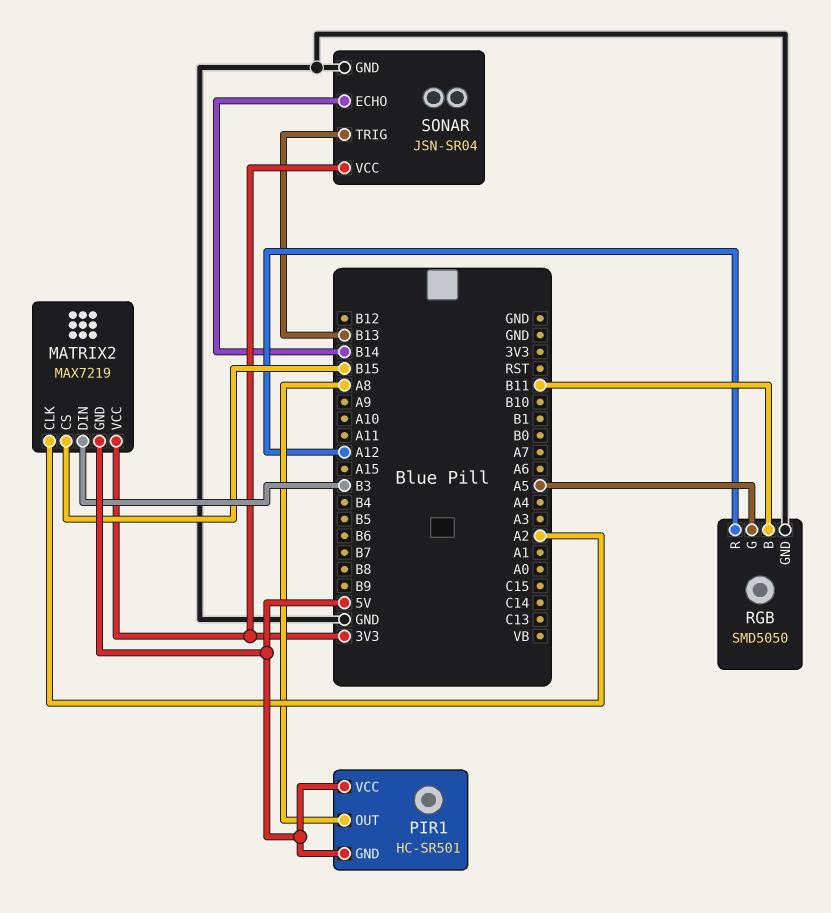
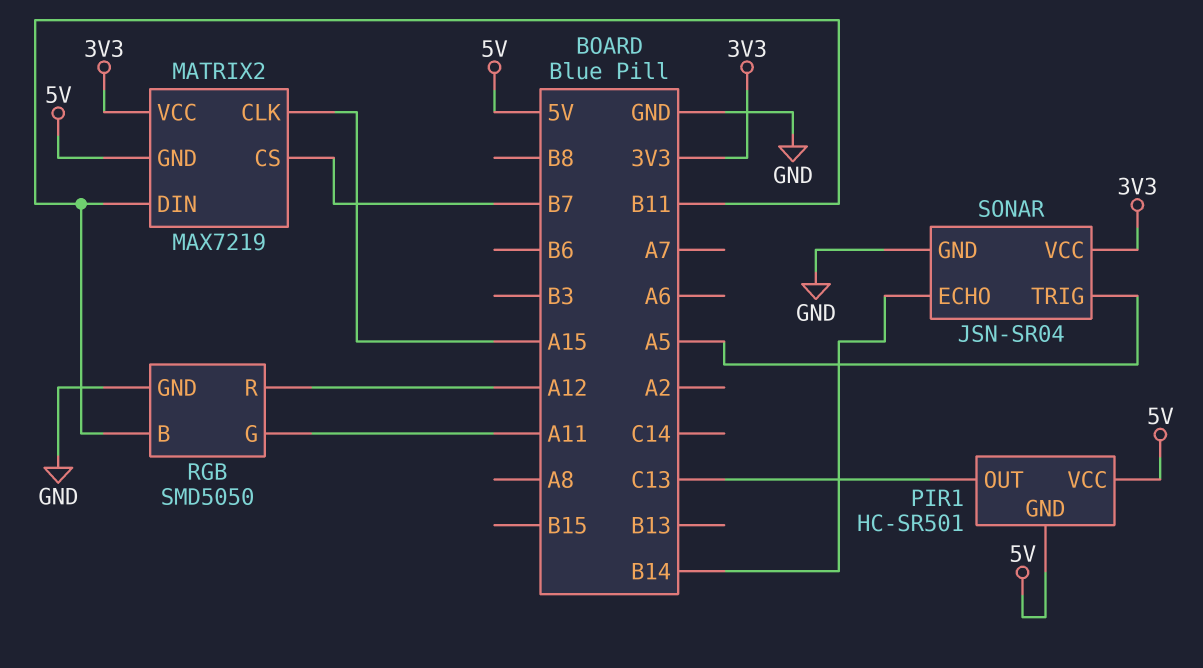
MATRIX2 pin CLK: A2 -> A15
MATRIX2 pin CS: B15 -> B7
MATRIX2 pin DIN: B3 -> B11
PIR1 pin OUT: A8 -> C13
RGB pin G: A5 -> A11
SONAR pin TRIG: B13 -> A5

